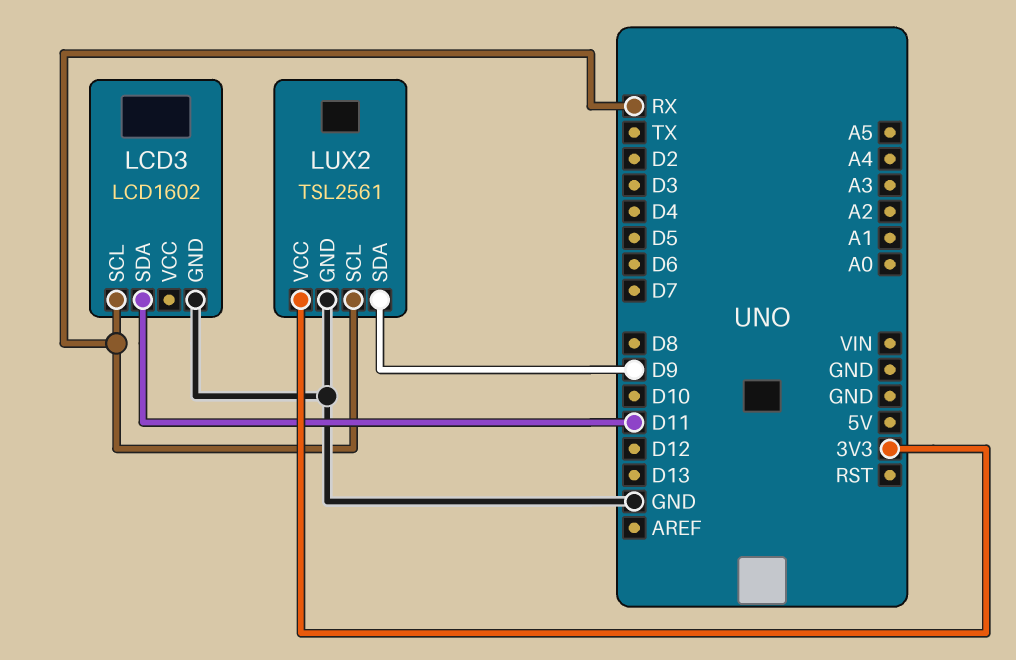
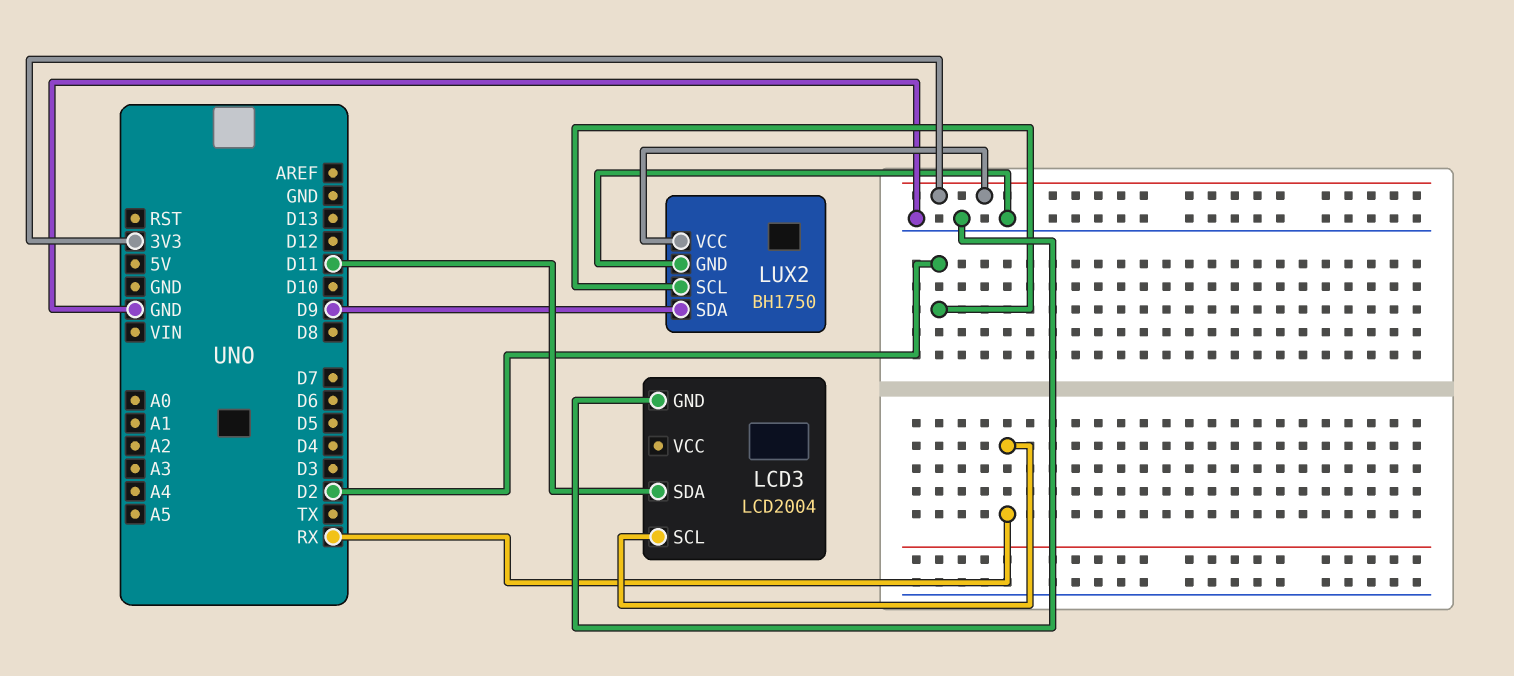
LCD3: LCD1602 -> LCD2004
LUX2: TSL2561 -> BH1750
LUX2 pin SCL: RX -> D2

